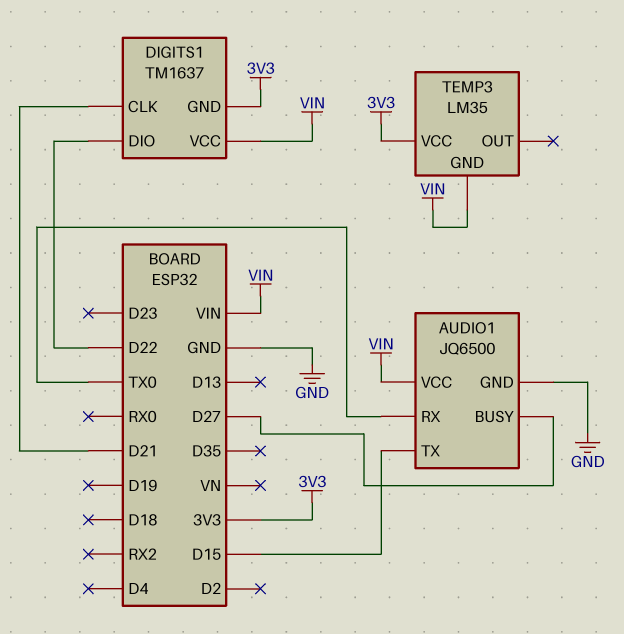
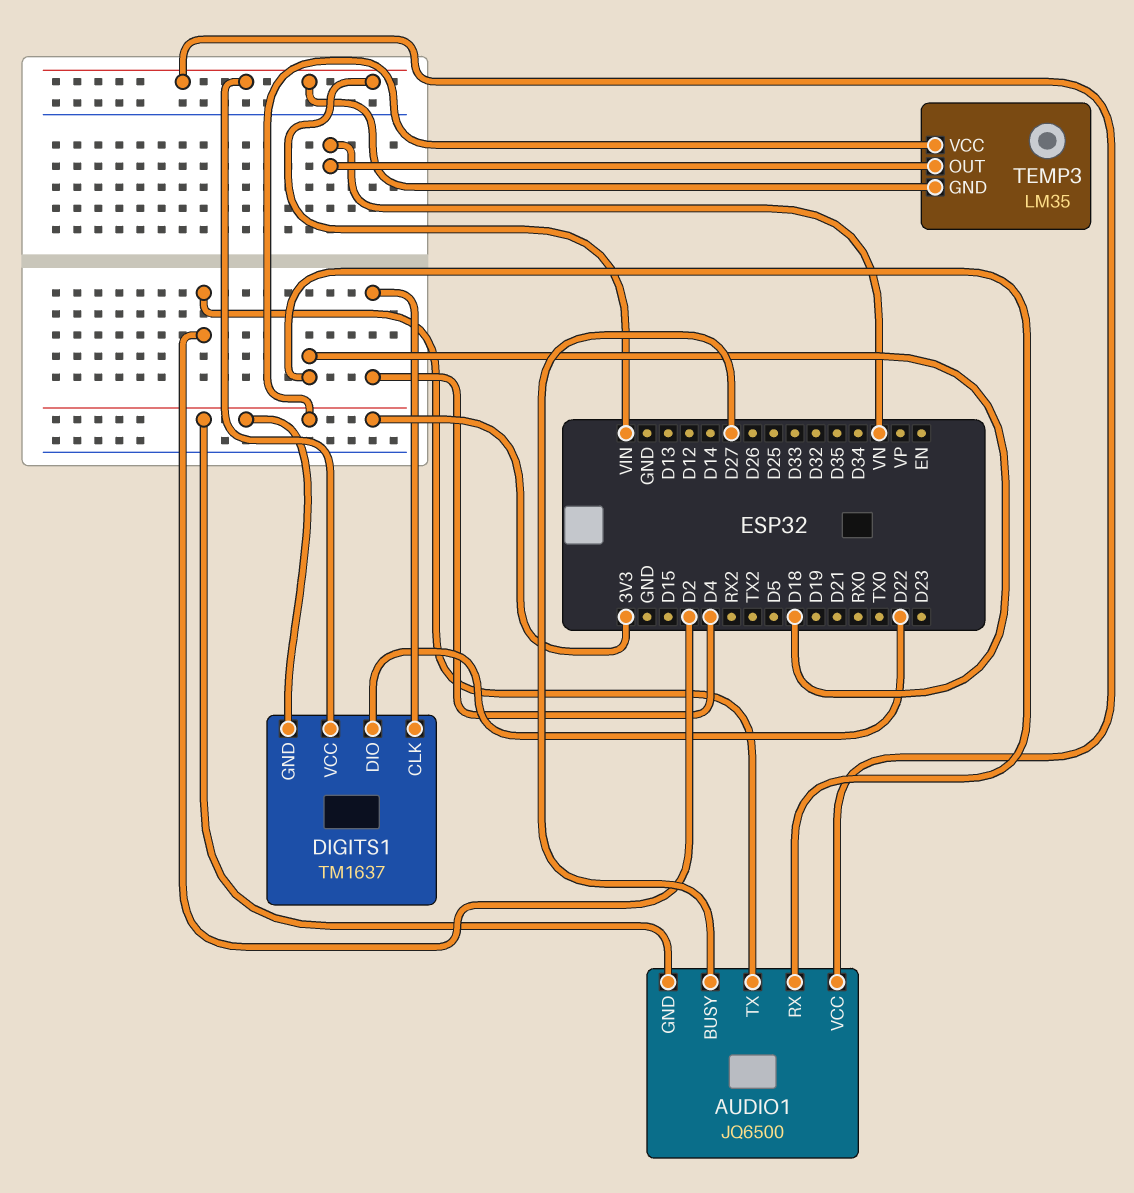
AUDIO1 pin GND: GND -> 3V3
AUDIO1 pin RX: TX0 -> D18
AUDIO1 pin TX: D15 -> D2
DIGITS1 pin CLK: D21 -> D4
TEMP3 pin OUT: none -> VN

